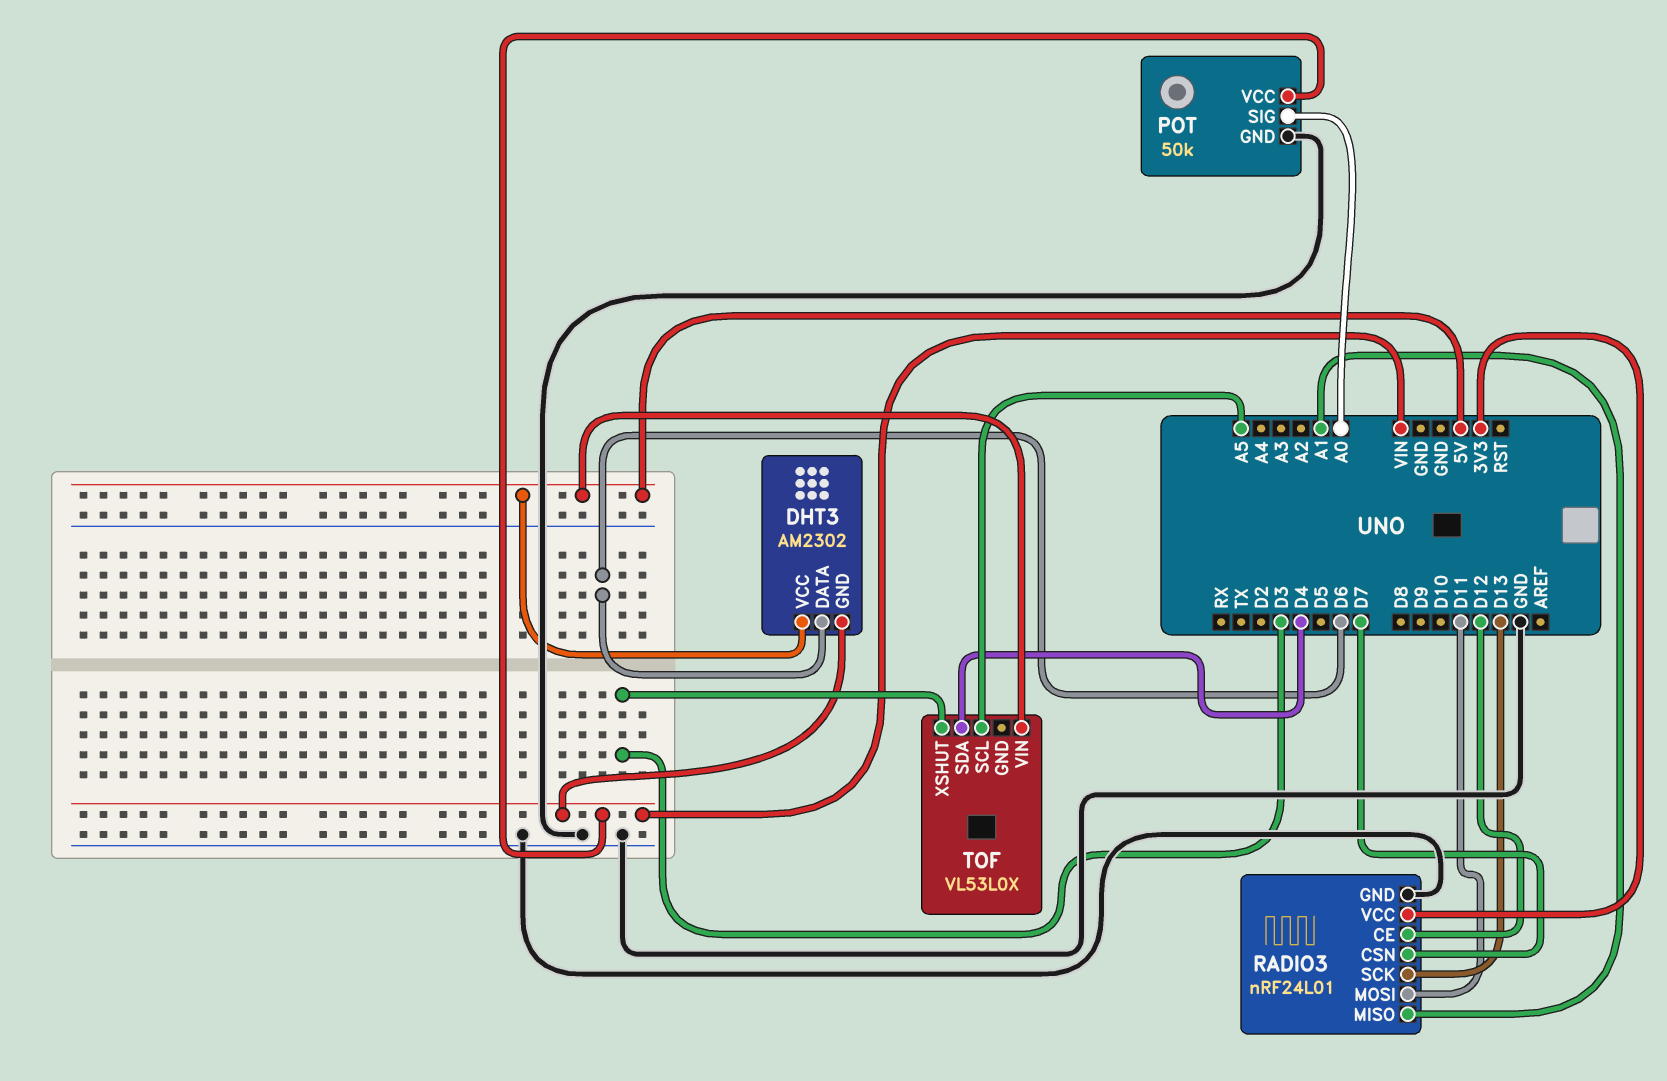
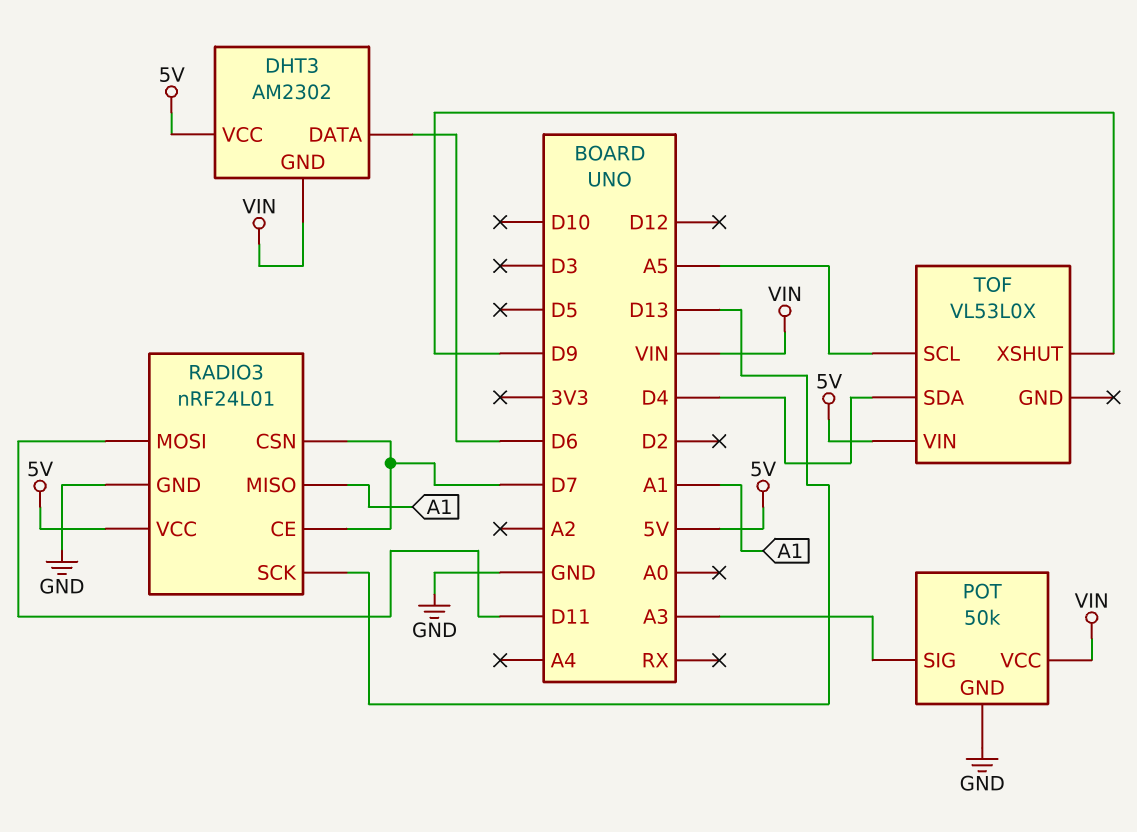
POT pin SIG: A0 -> A3
RADIO3 pin CE: D12 -> D7
RADIO3 pin VCC: 3V3 -> 5V
TOF pin XSHUT: D3 -> D9

